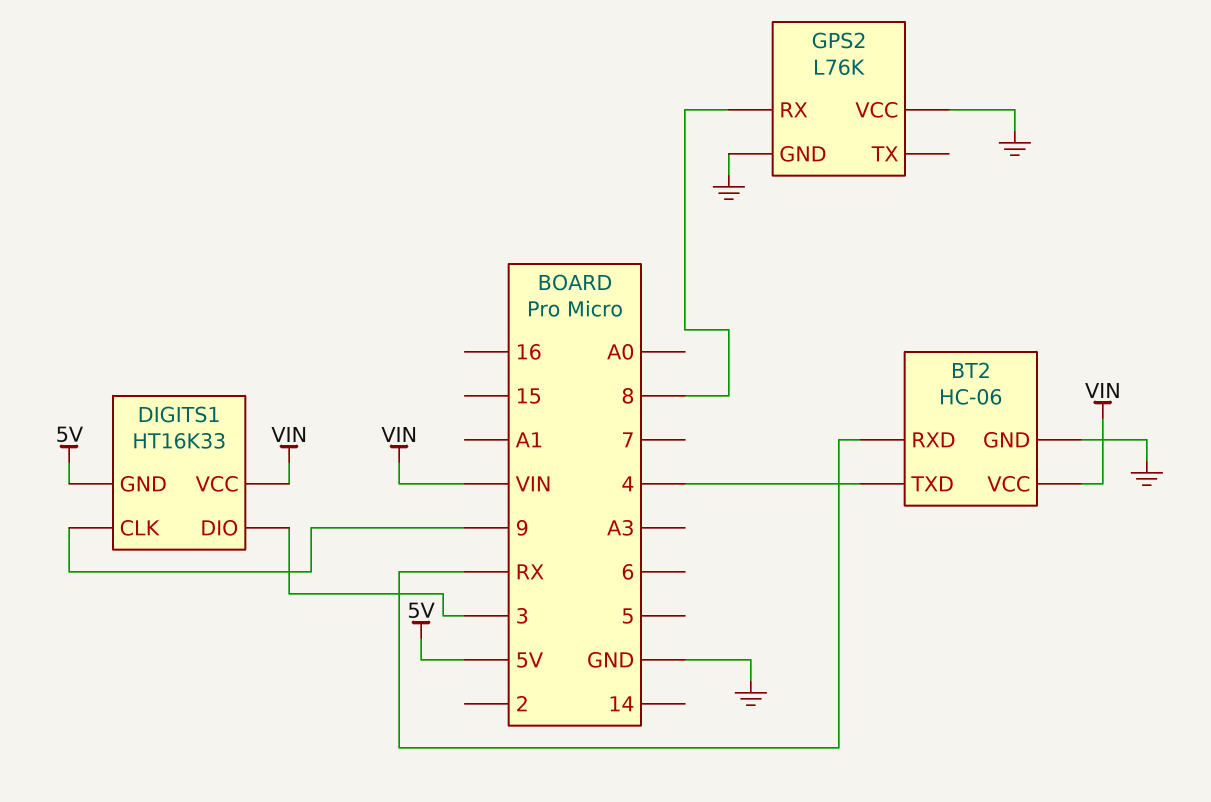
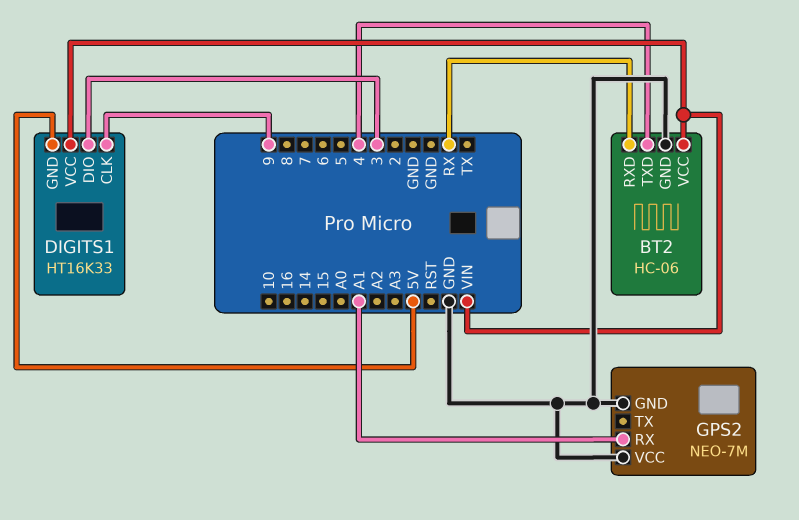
GPS2: L76K -> NEO-7M
GPS2 pin RX: 8 -> A1

